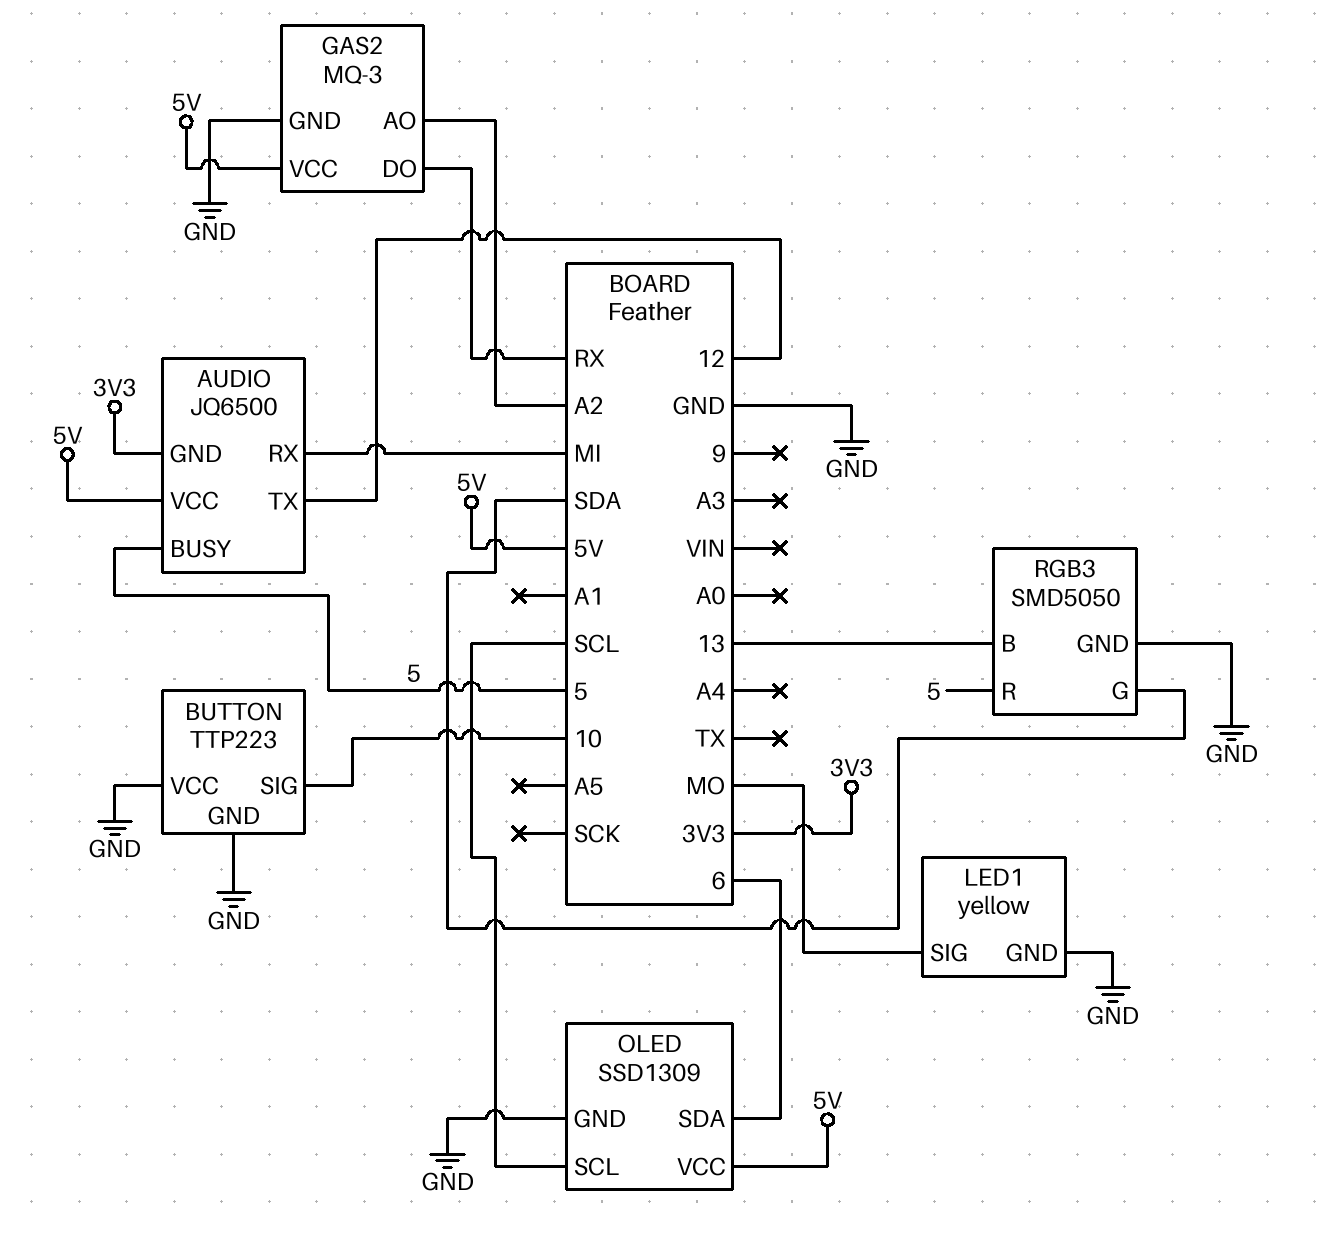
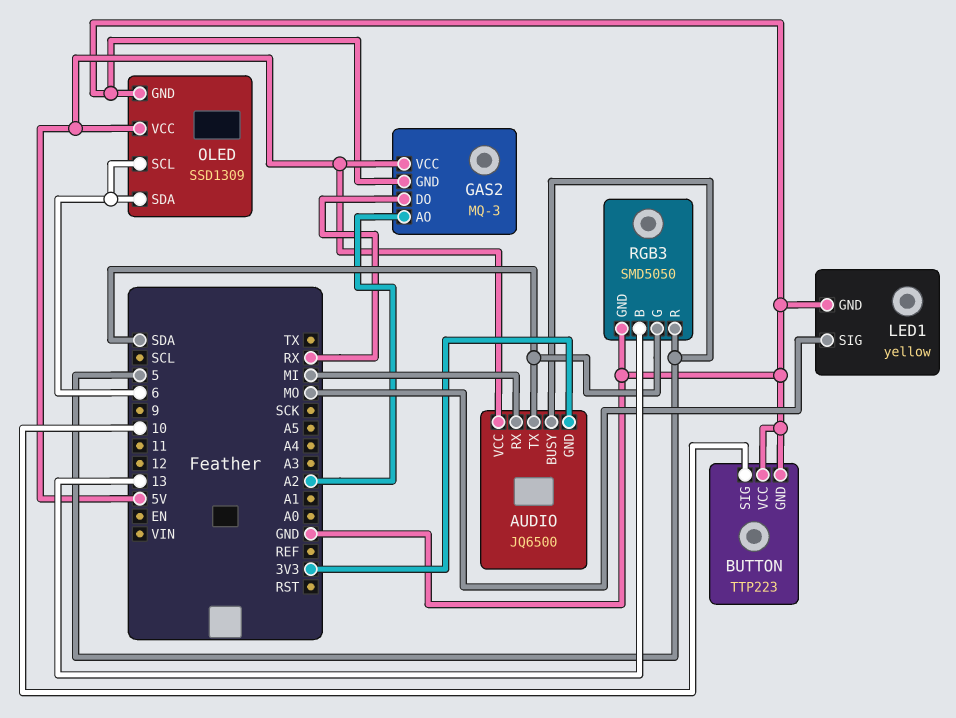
AUDIO pin TX: 12 -> SDA
OLED pin SCL: SCL -> 6

